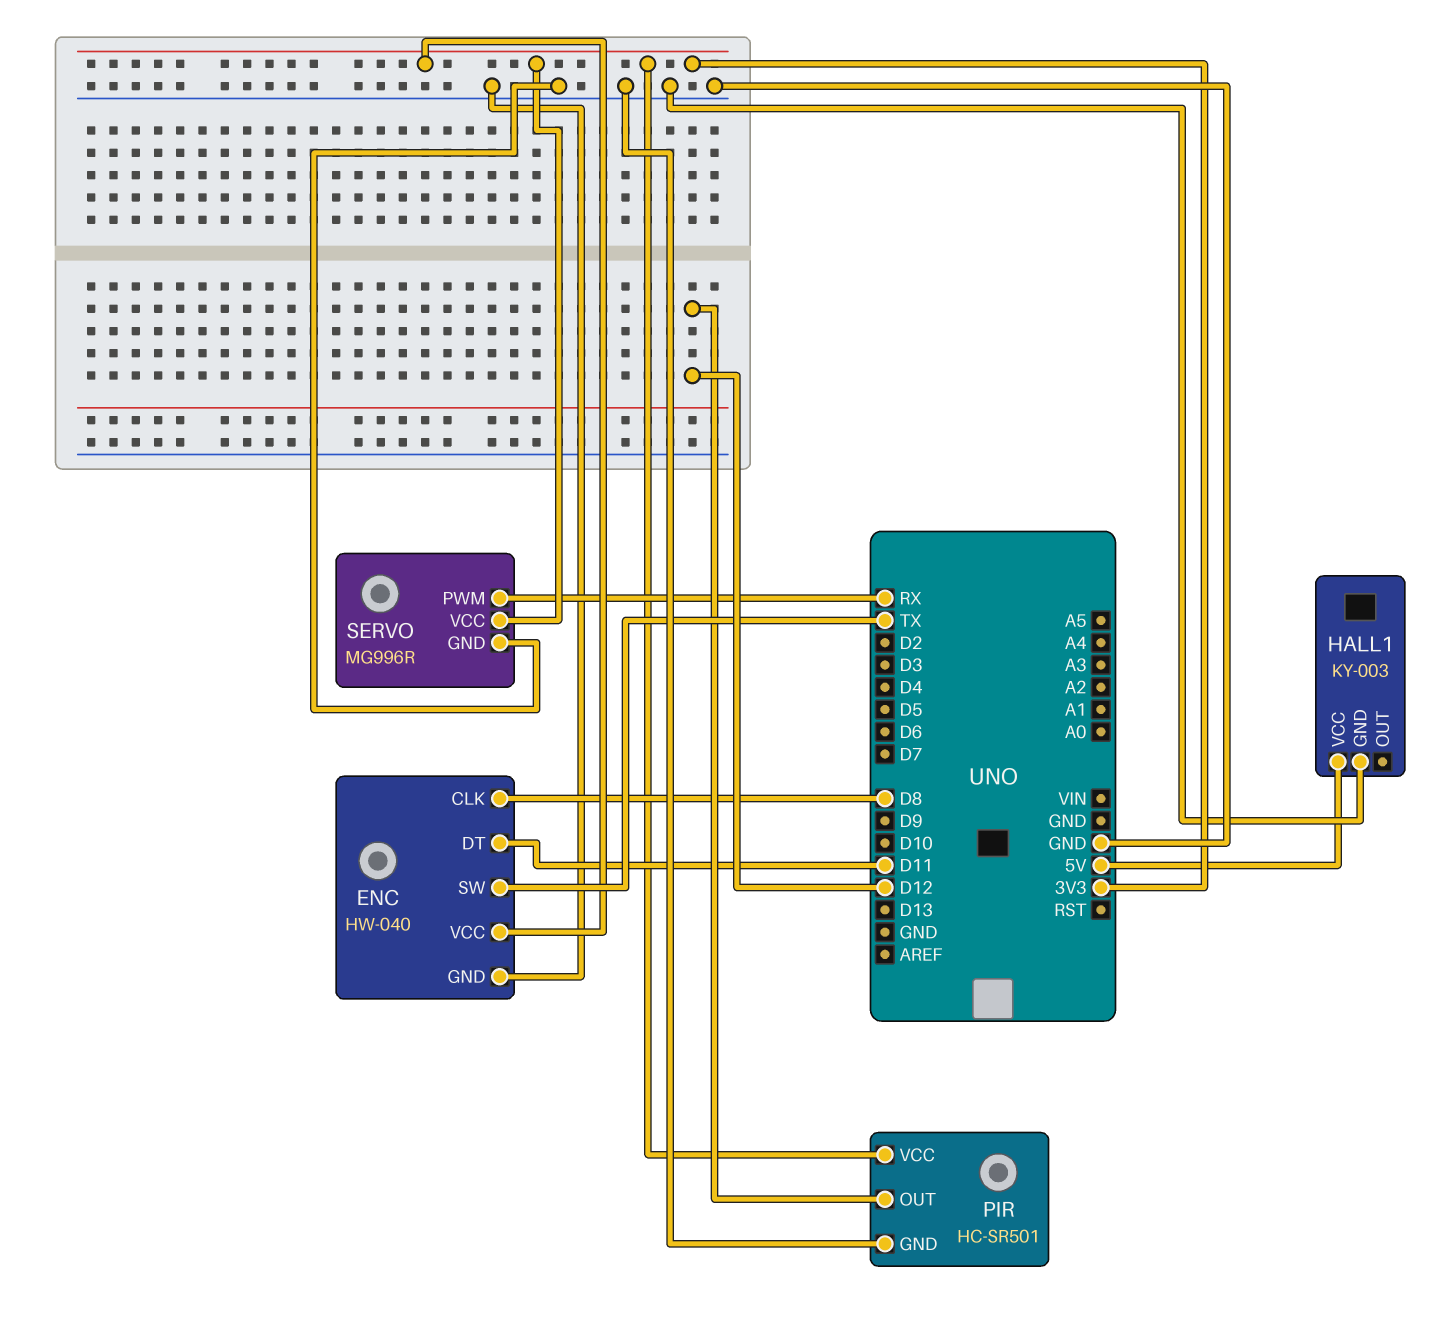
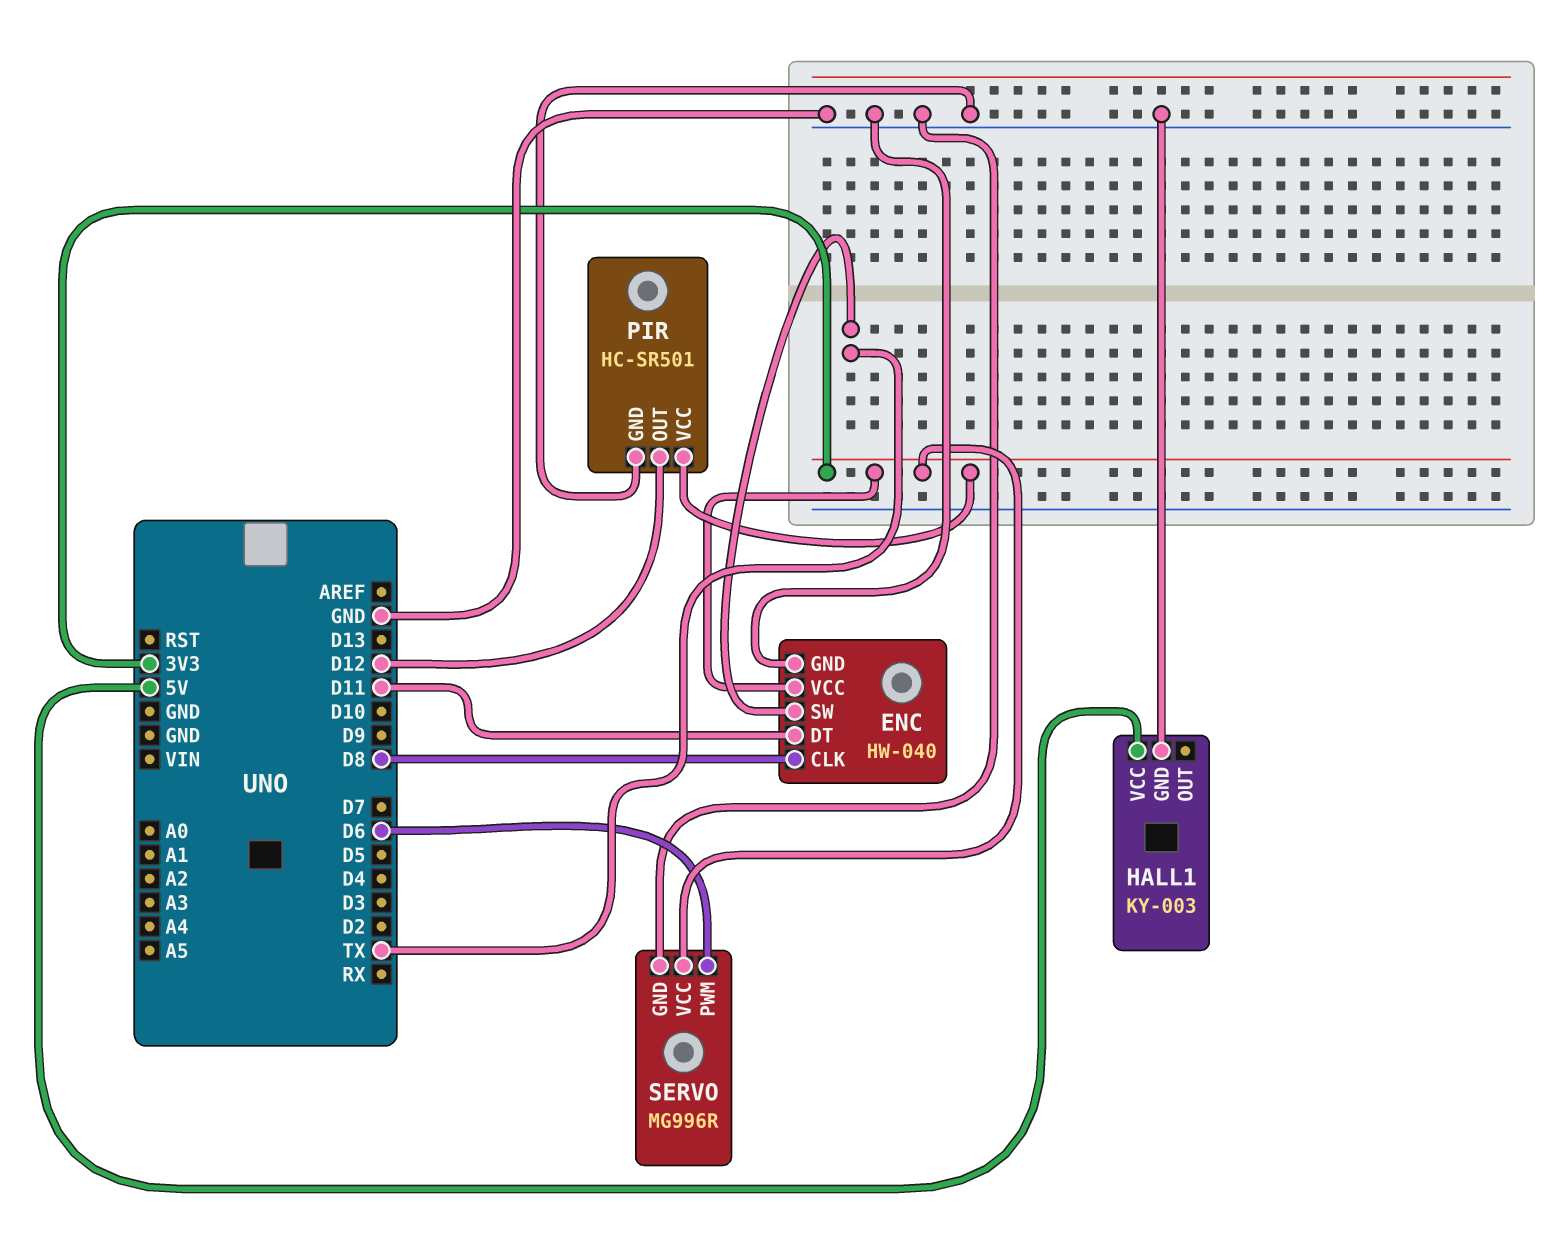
SERVO pin PWM: RX -> D6

